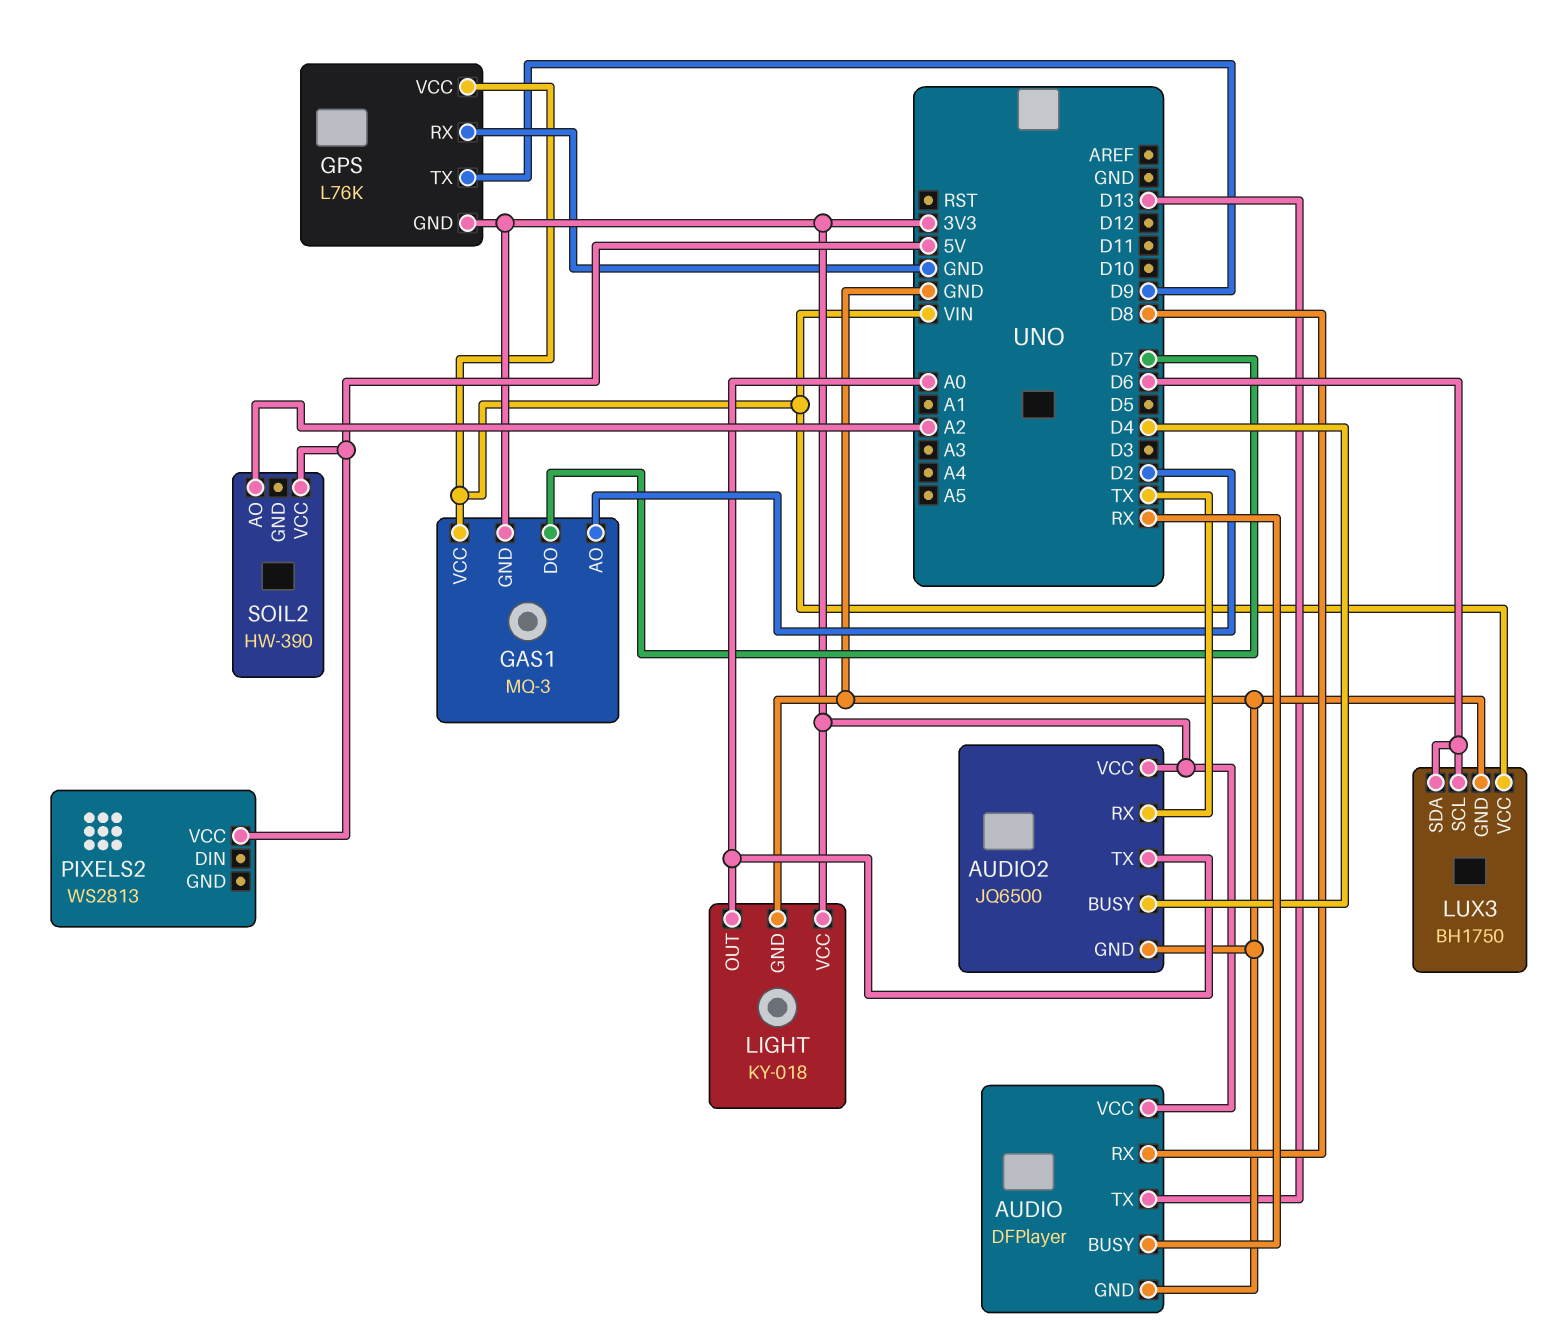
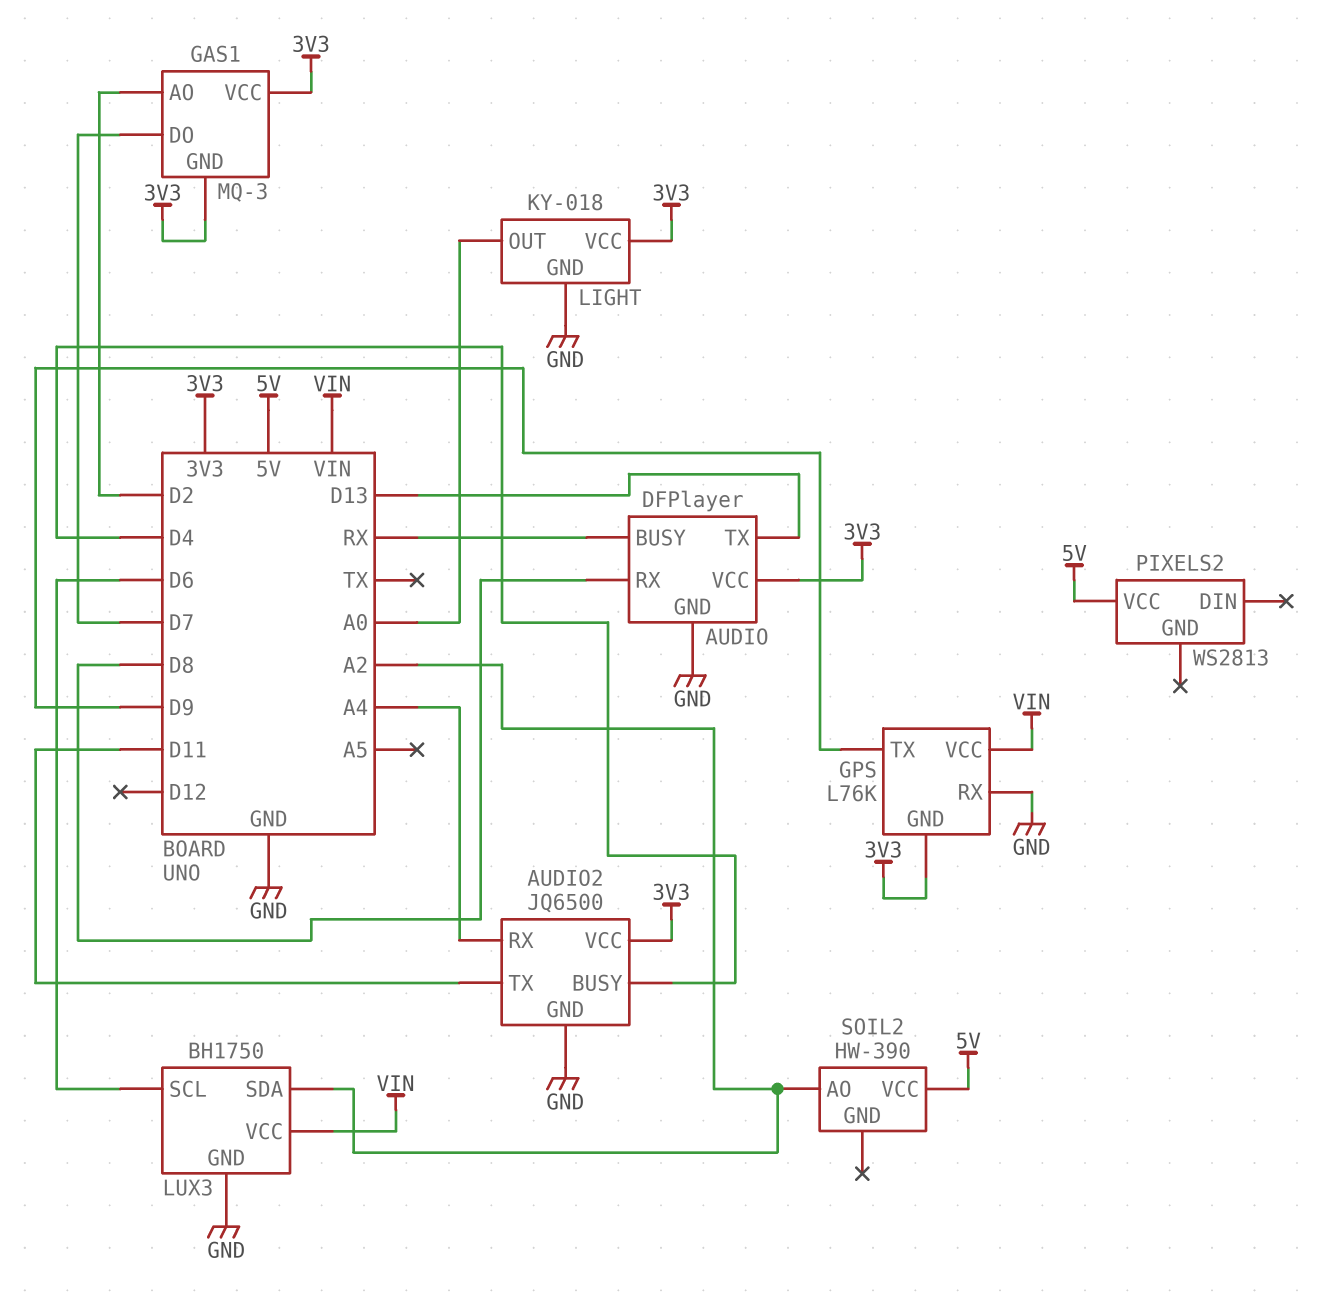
AUDIO2 pin RX: TX -> A4
AUDIO2 pin TX: A0 -> D11
GAS1 pin VCC: VIN -> 3V3
LUX3 pin SDA: D6 -> A2

